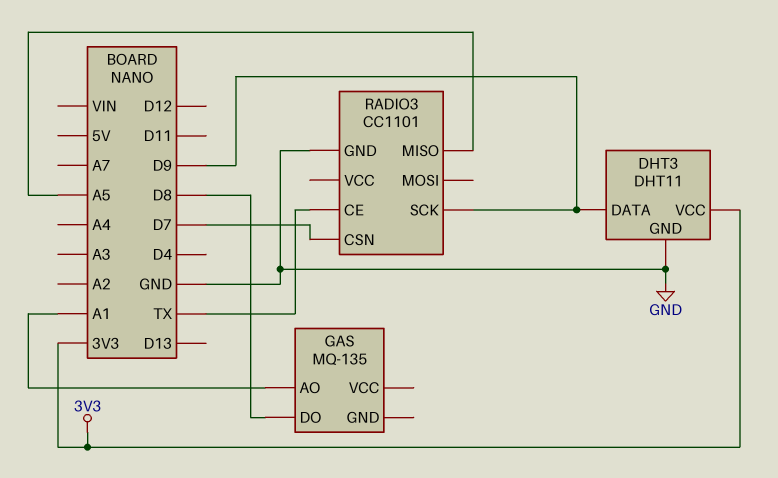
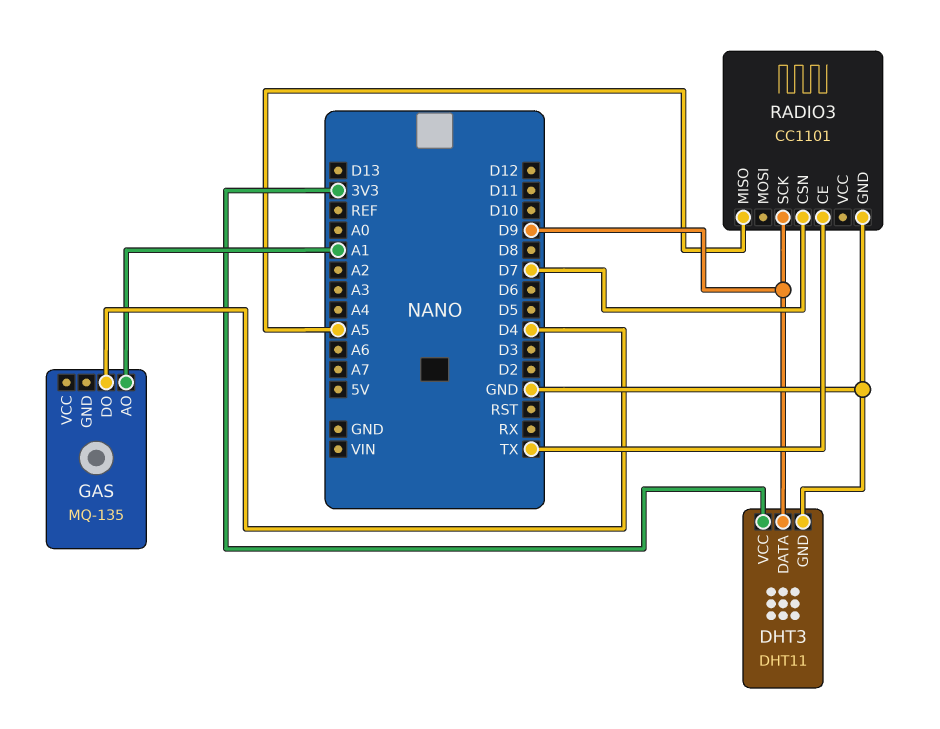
GAS pin DO: D8 -> D4

